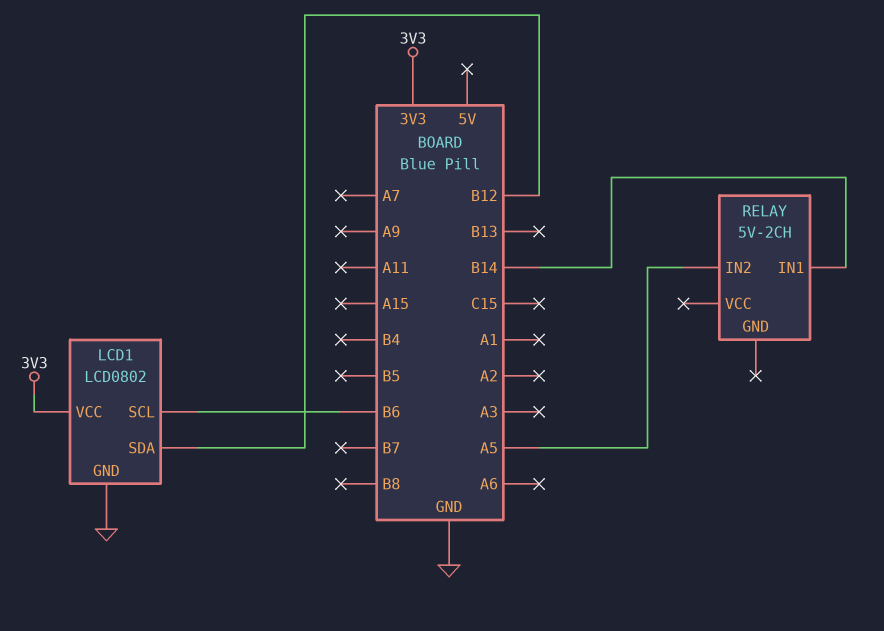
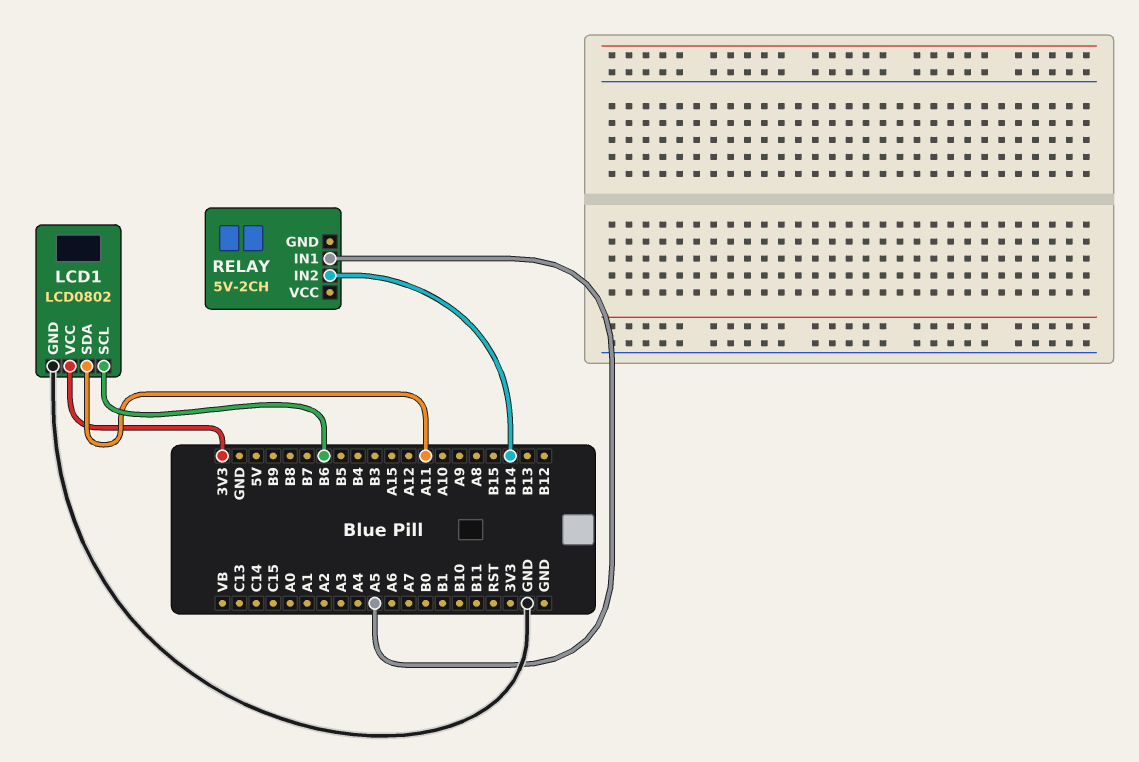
LCD1 pin SDA: B12 -> A11
RELAY pin IN1: B14 -> A5
RELAY pin IN2: A5 -> B14

